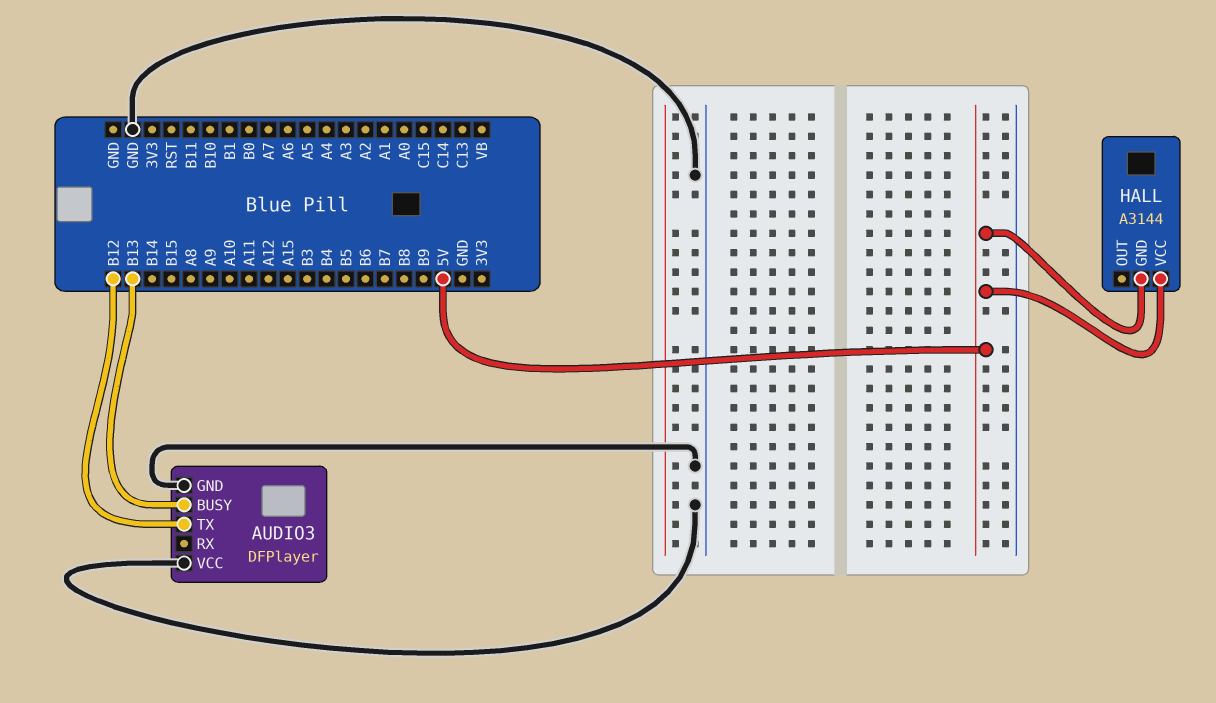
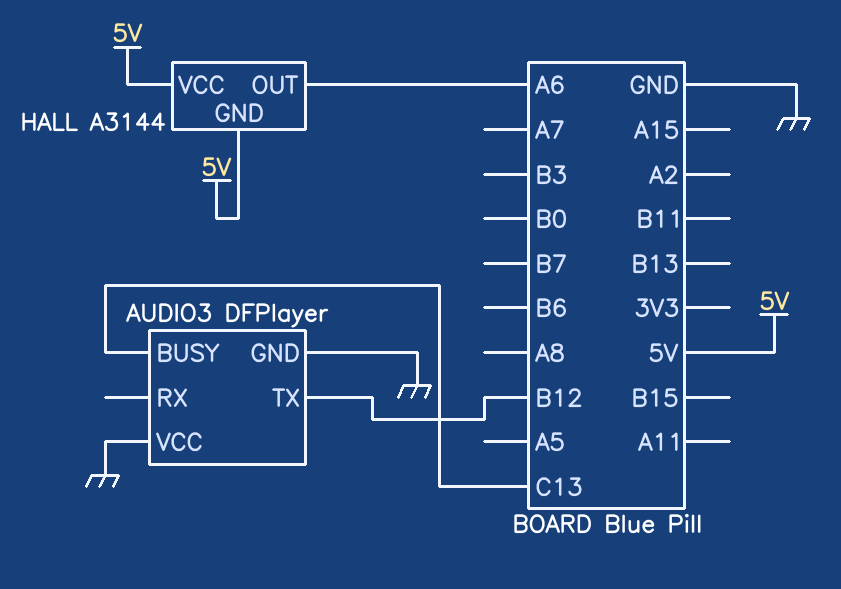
AUDIO3 pin BUSY: B13 -> C13
HALL pin OUT: none -> A6

